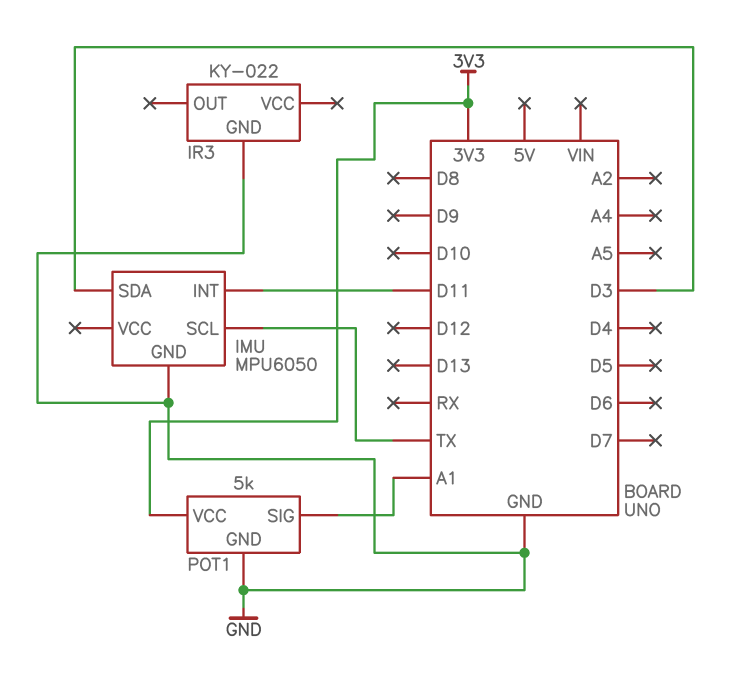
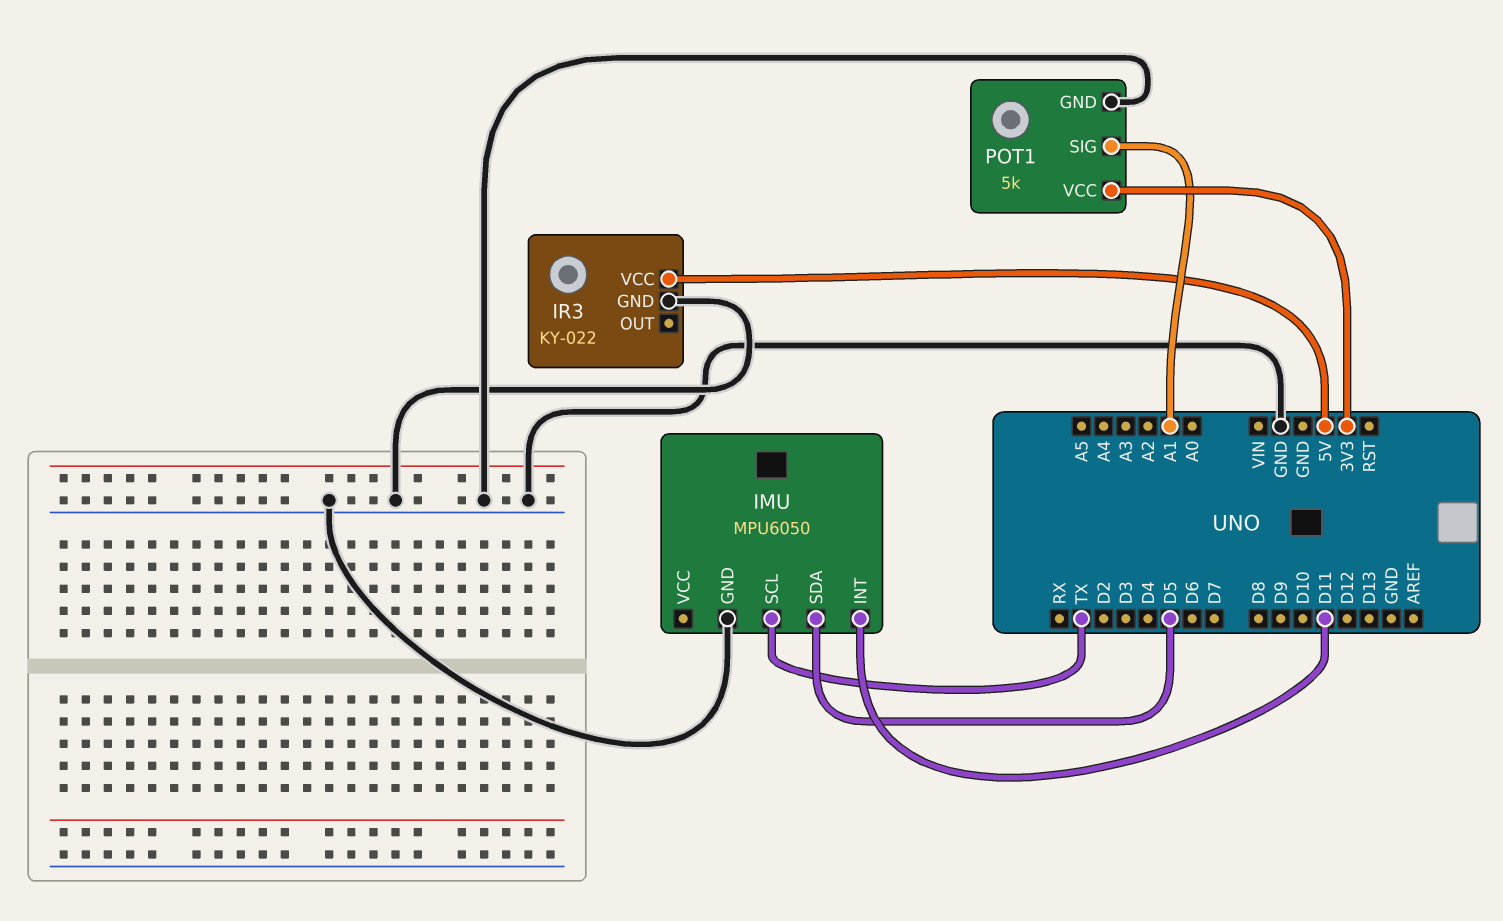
IMU pin SDA: D3 -> D5
IR3 pin VCC: none -> 5V

